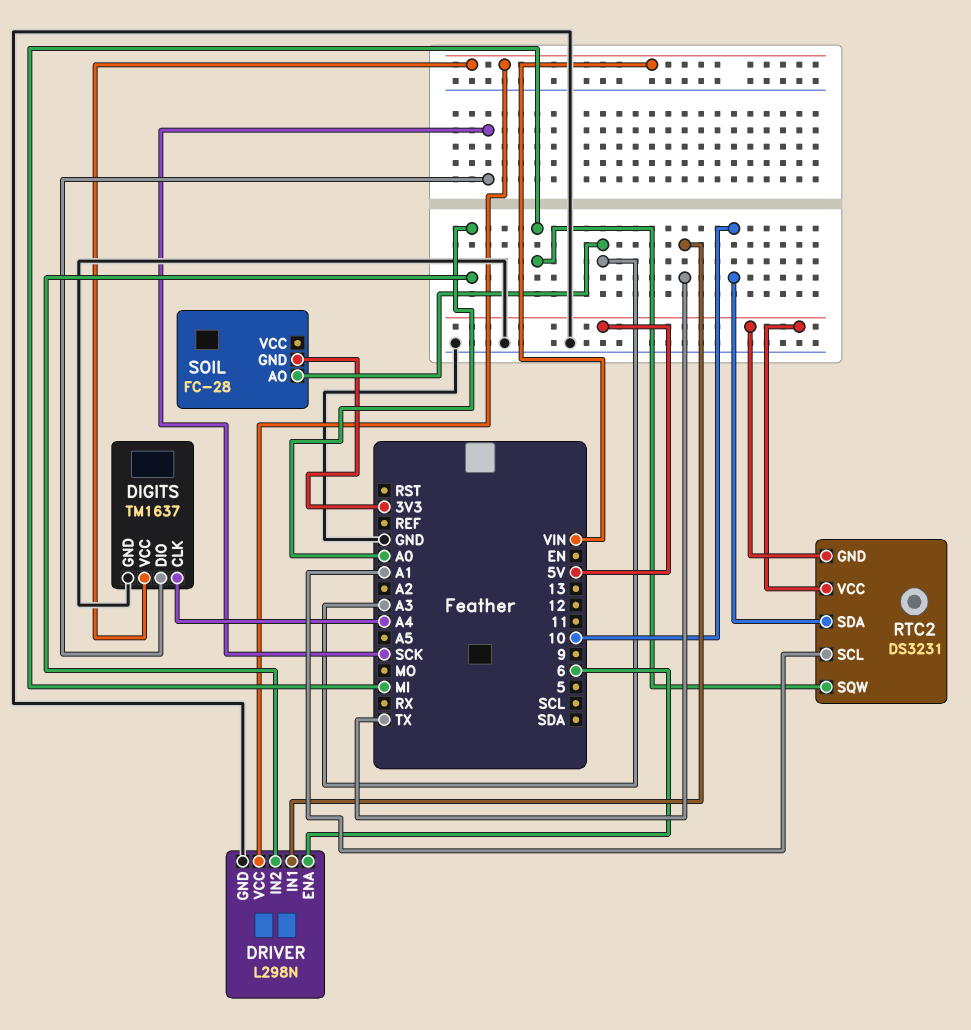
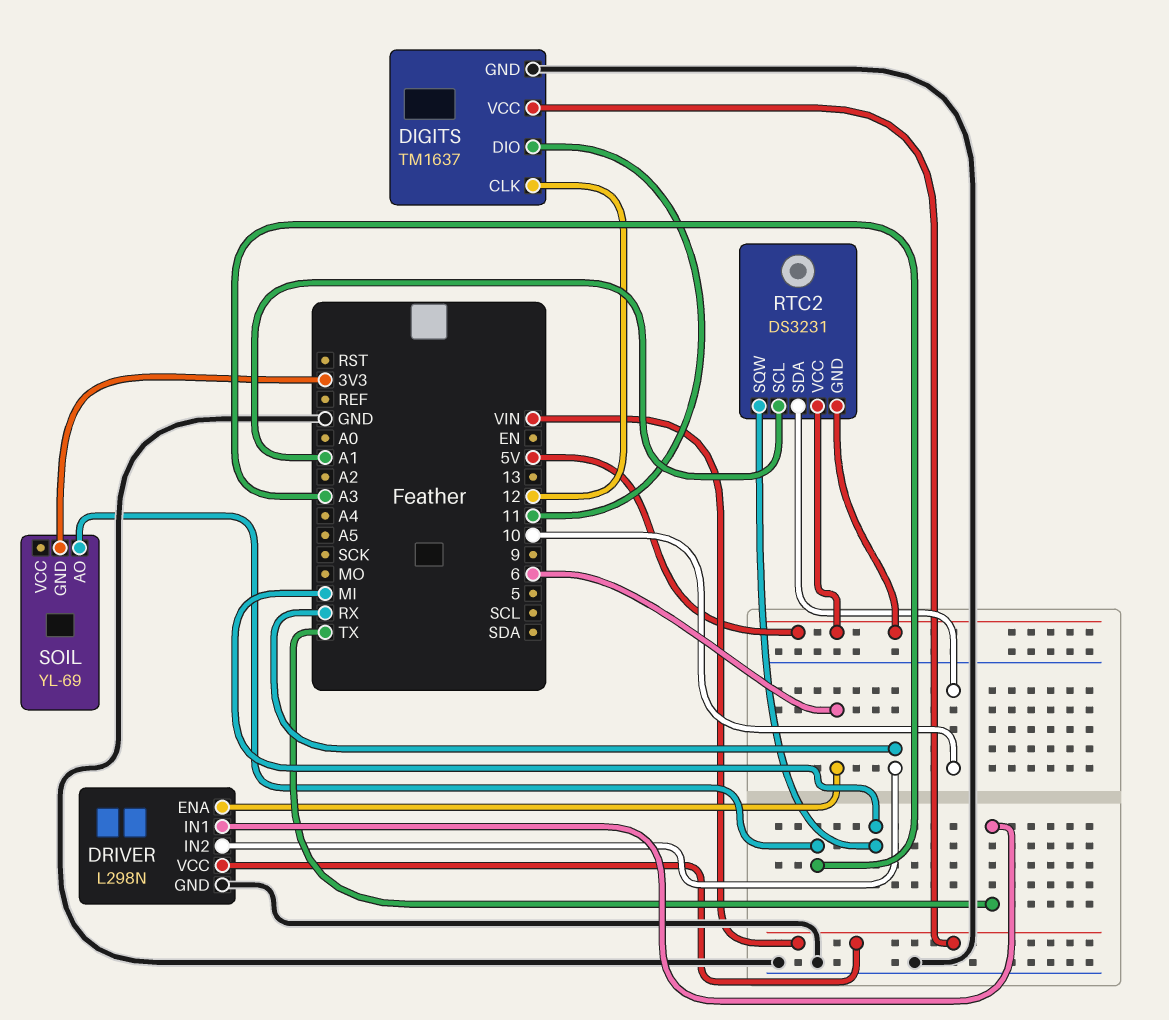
DIGITS pin CLK: A4 -> 12
DIGITS pin DIO: SCK -> 11
DRIVER pin IN2: A0 -> RX
SOIL: FC-28 -> YL-69

